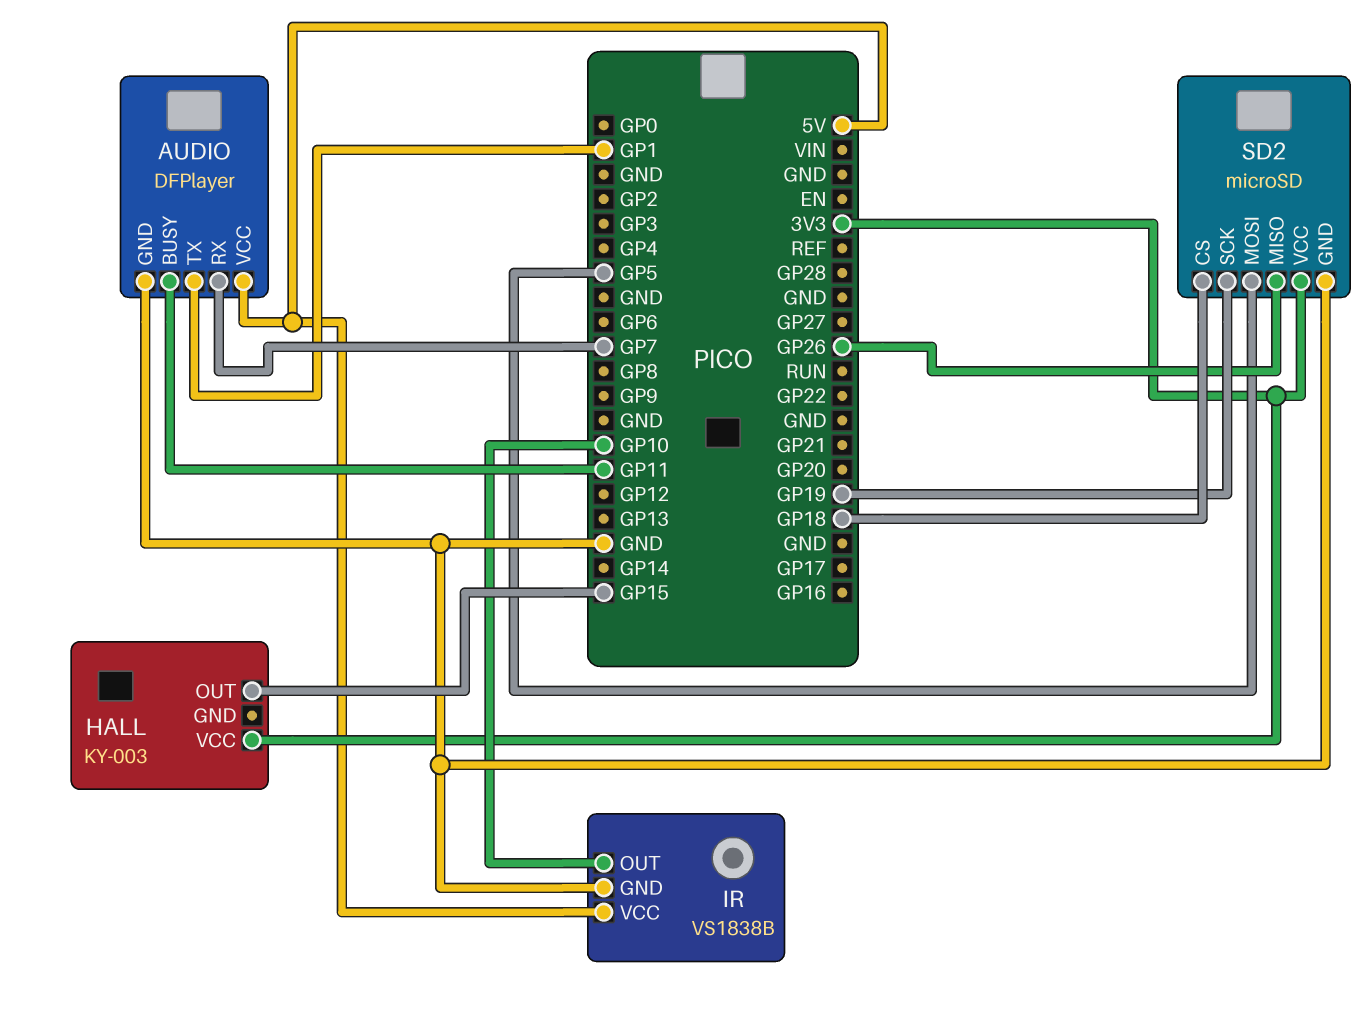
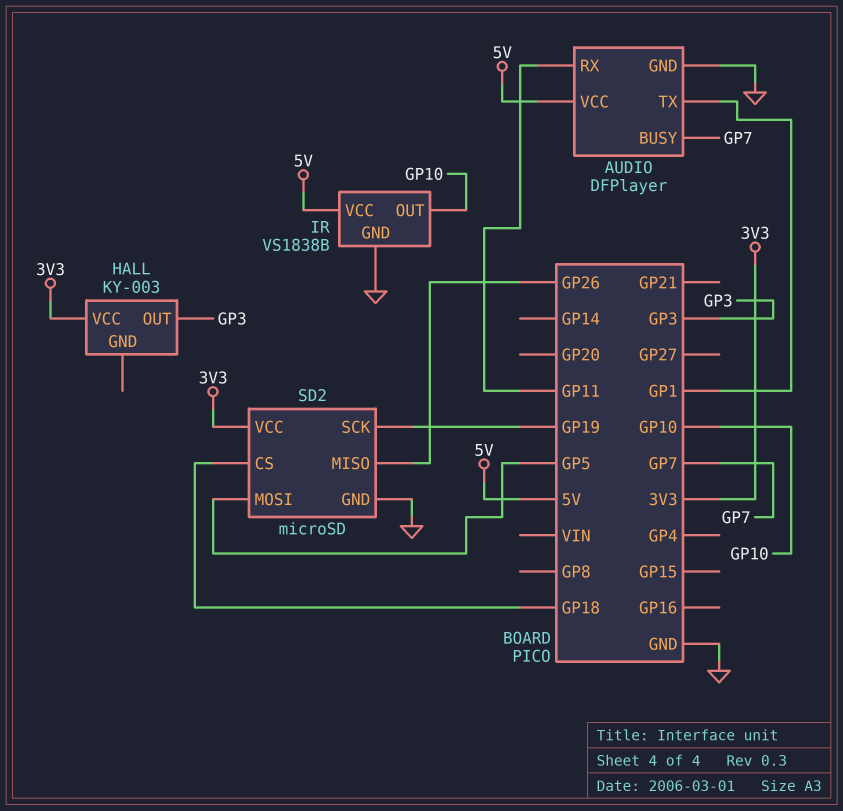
AUDIO pin BUSY: GP11 -> GP7
AUDIO pin RX: GP7 -> GP11
HALL pin OUT: GP15 -> GP3

